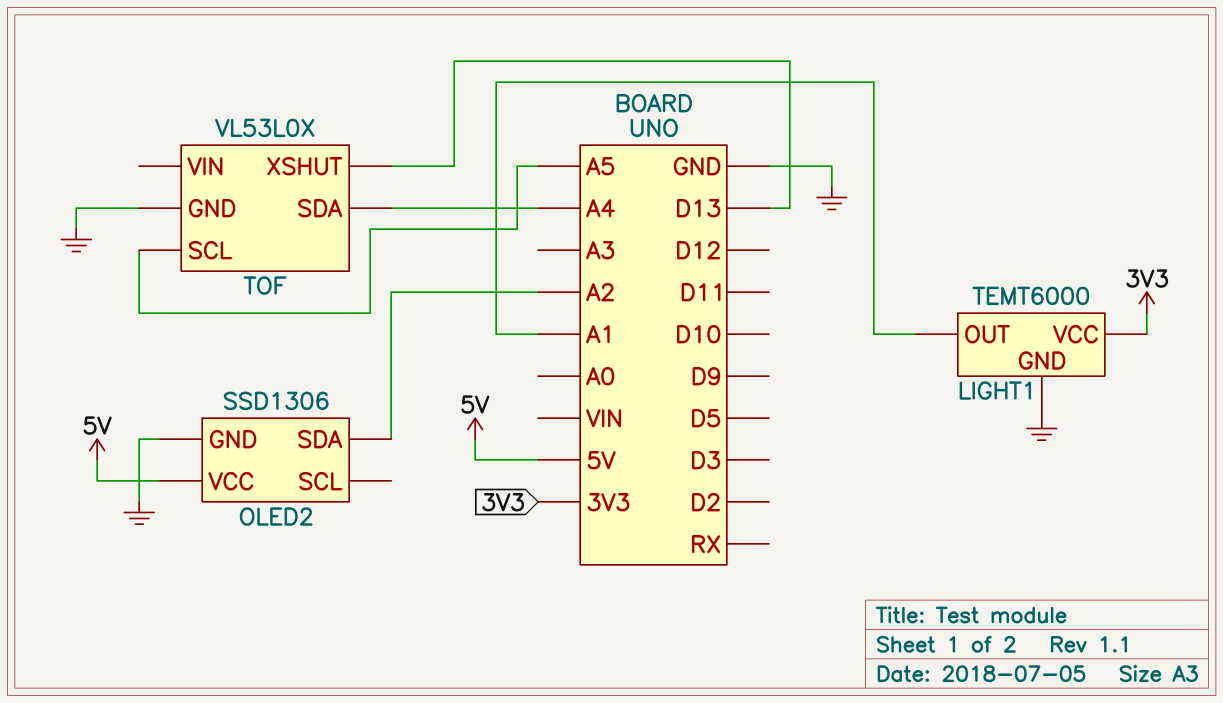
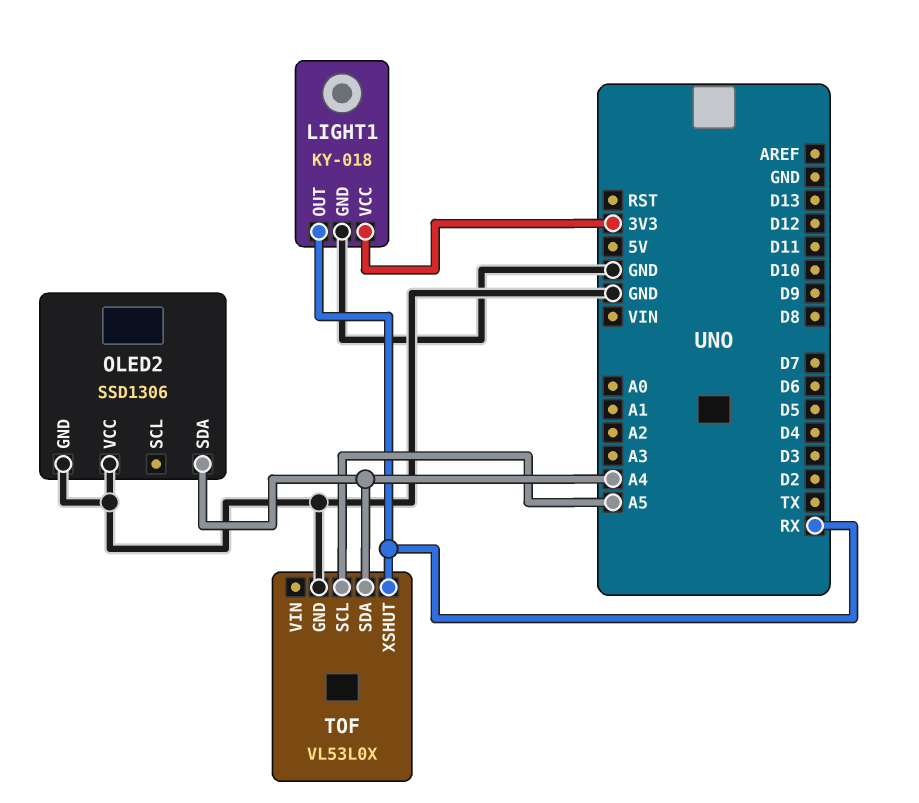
LIGHT1: TEMT6000 -> KY-018
LIGHT1 pin OUT: A1 -> RX
OLED2 pin SDA: A2 -> A4
OLED2 pin VCC: 5V -> GND
TOF pin XSHUT: D13 -> RX

